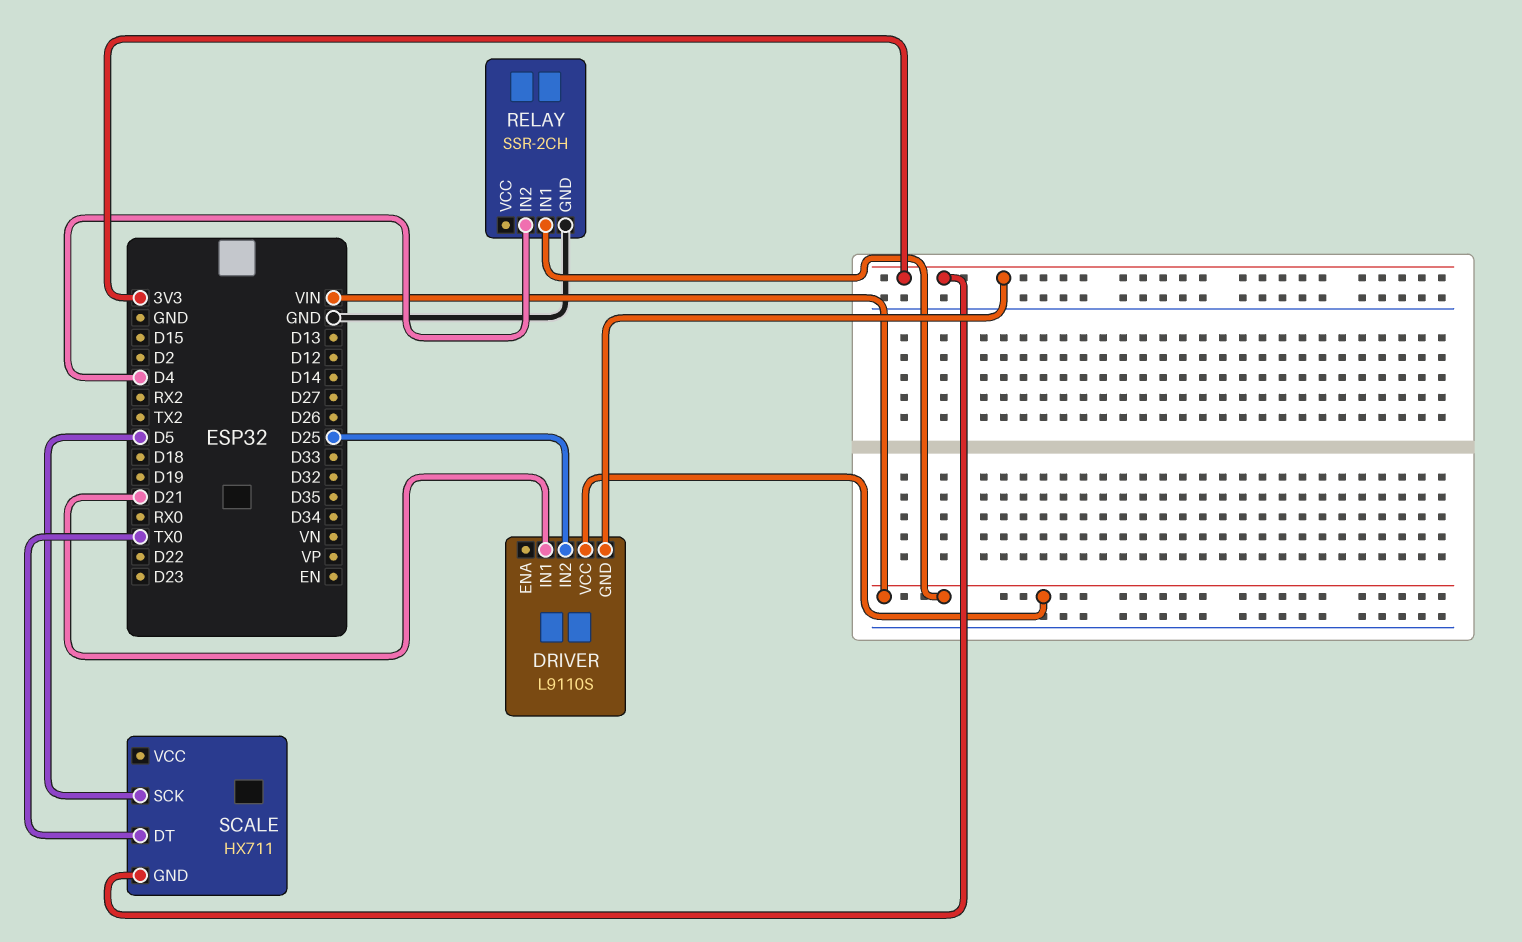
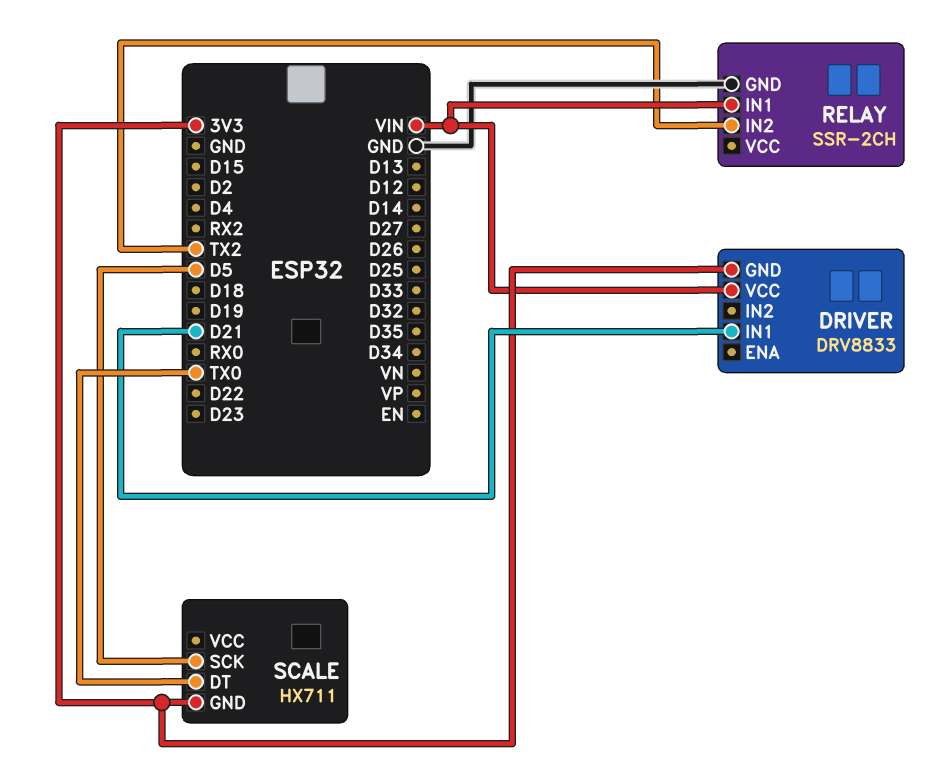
DRIVER: L9110S -> DRV8833
DRIVER pin IN2: D25 -> none
RELAY pin IN2: D4 -> TX2

